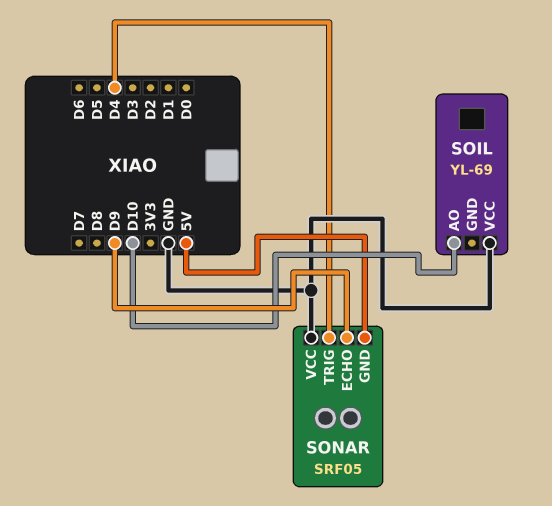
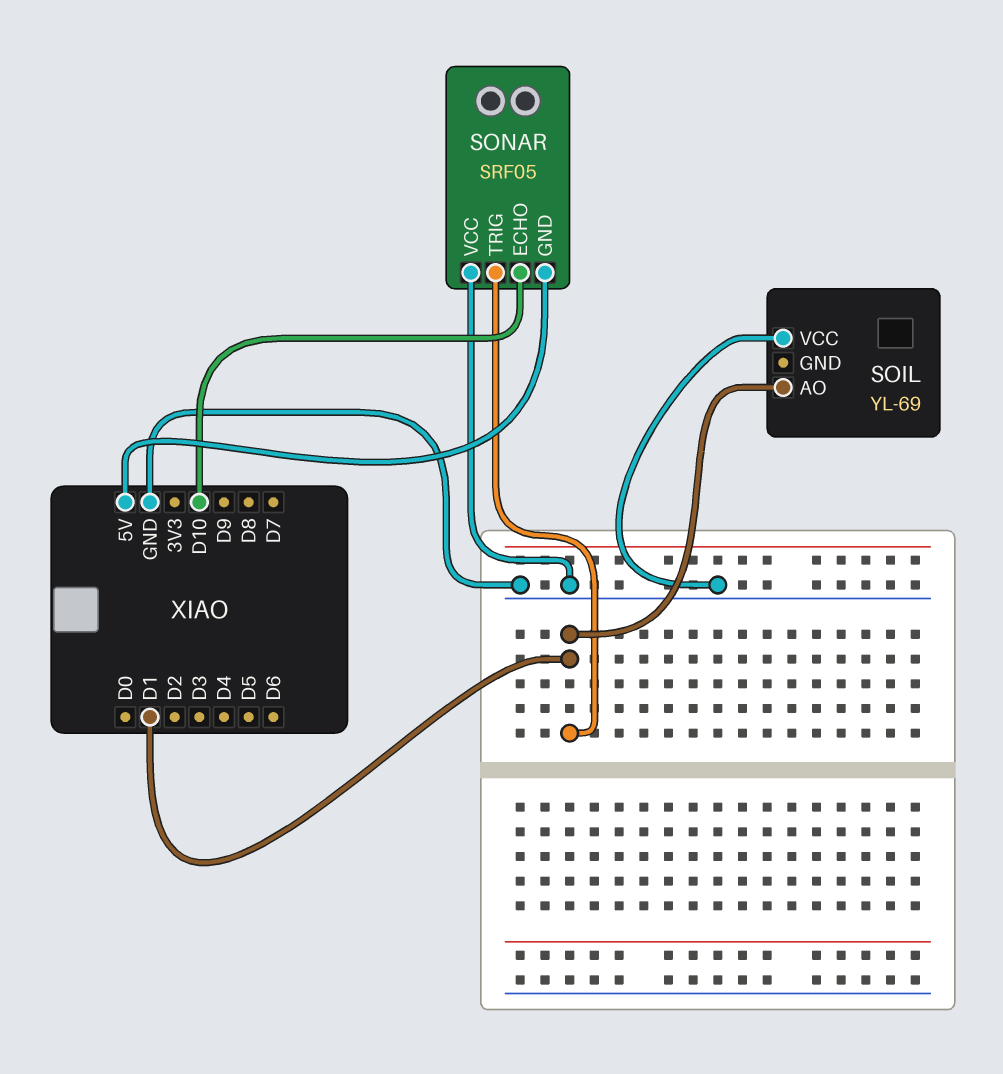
SOIL pin AO: D10 -> D1
SONAR pin ECHO: D9 -> D10
SONAR pin TRIG: D4 -> D1

